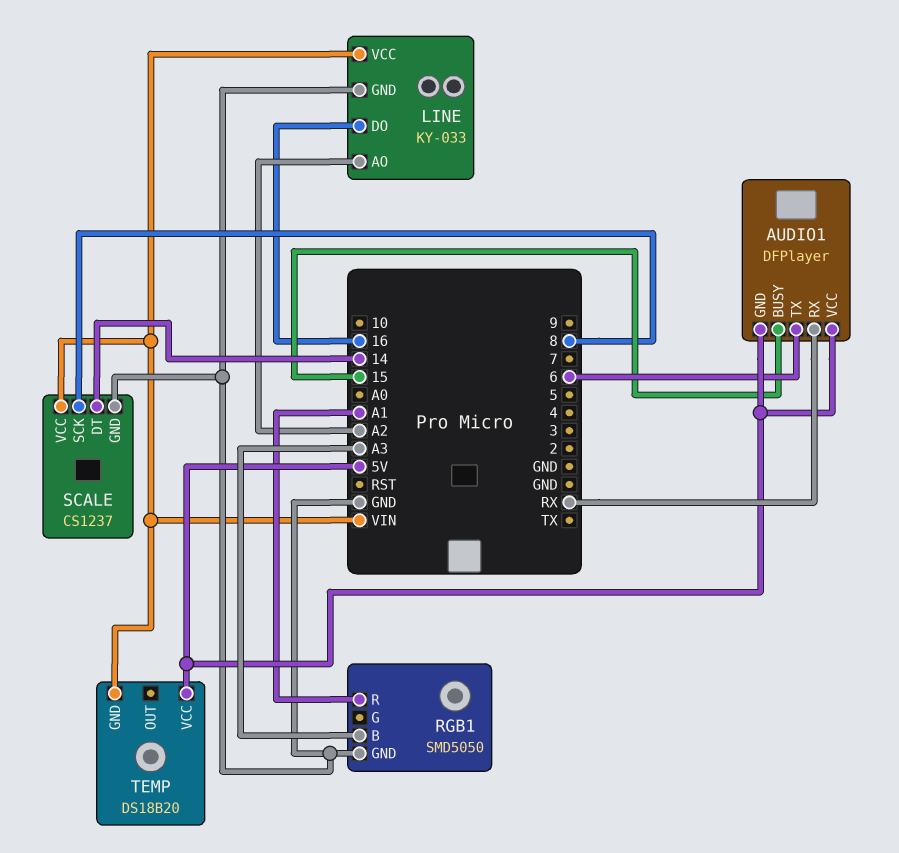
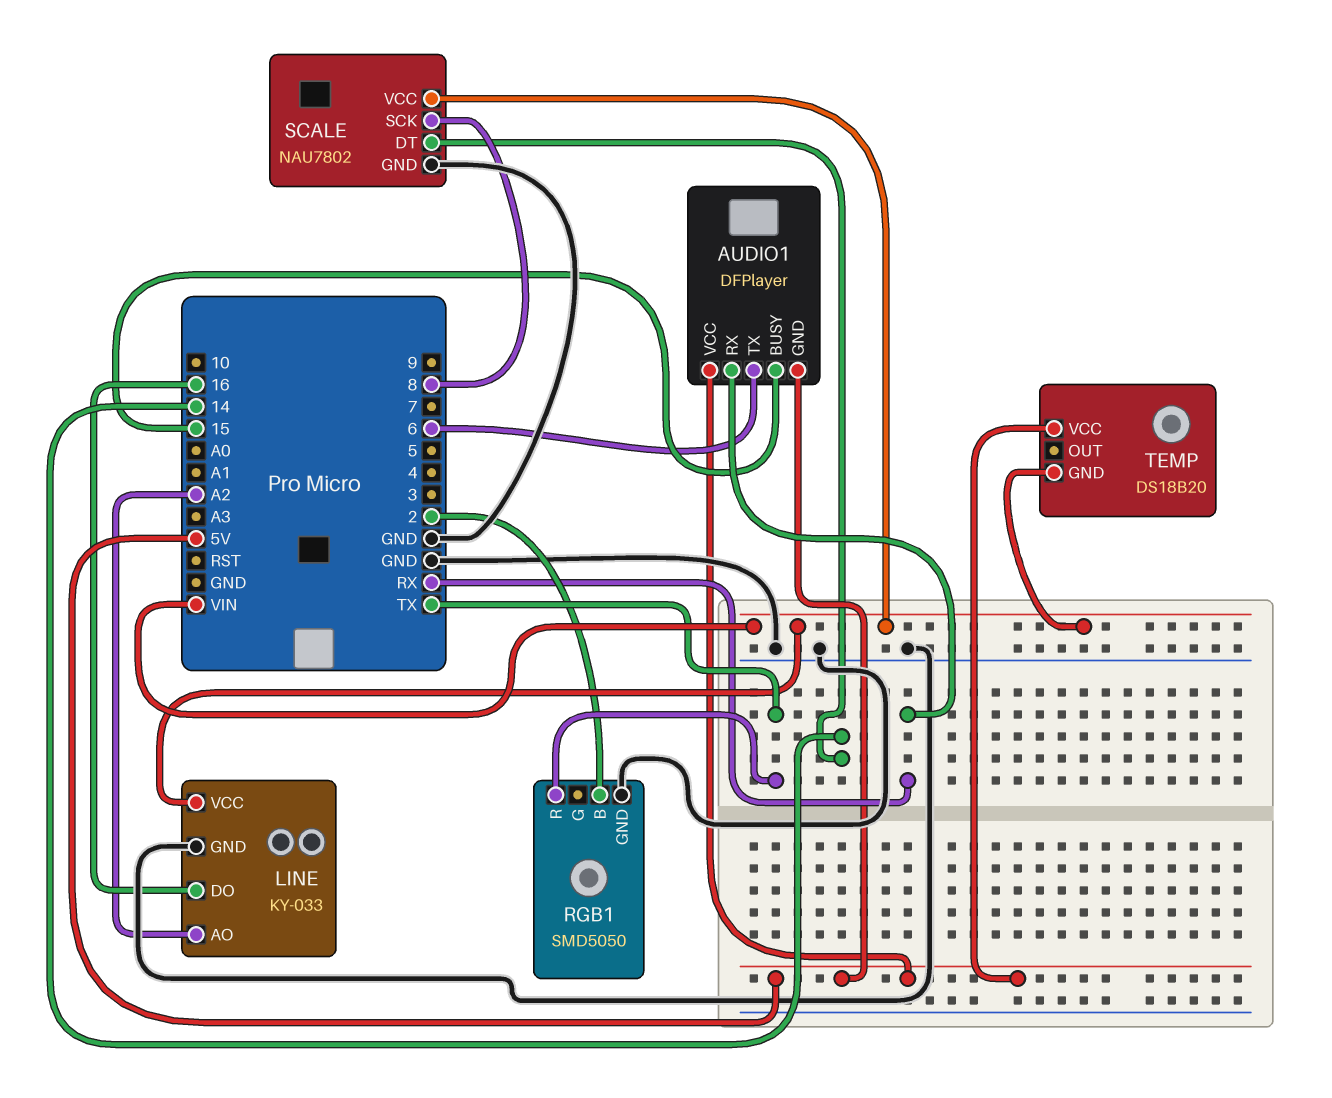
RGB1 pin B: A3 -> 2
RGB1 pin R: A1 -> TX
SCALE: CS1237 -> NAU7802

